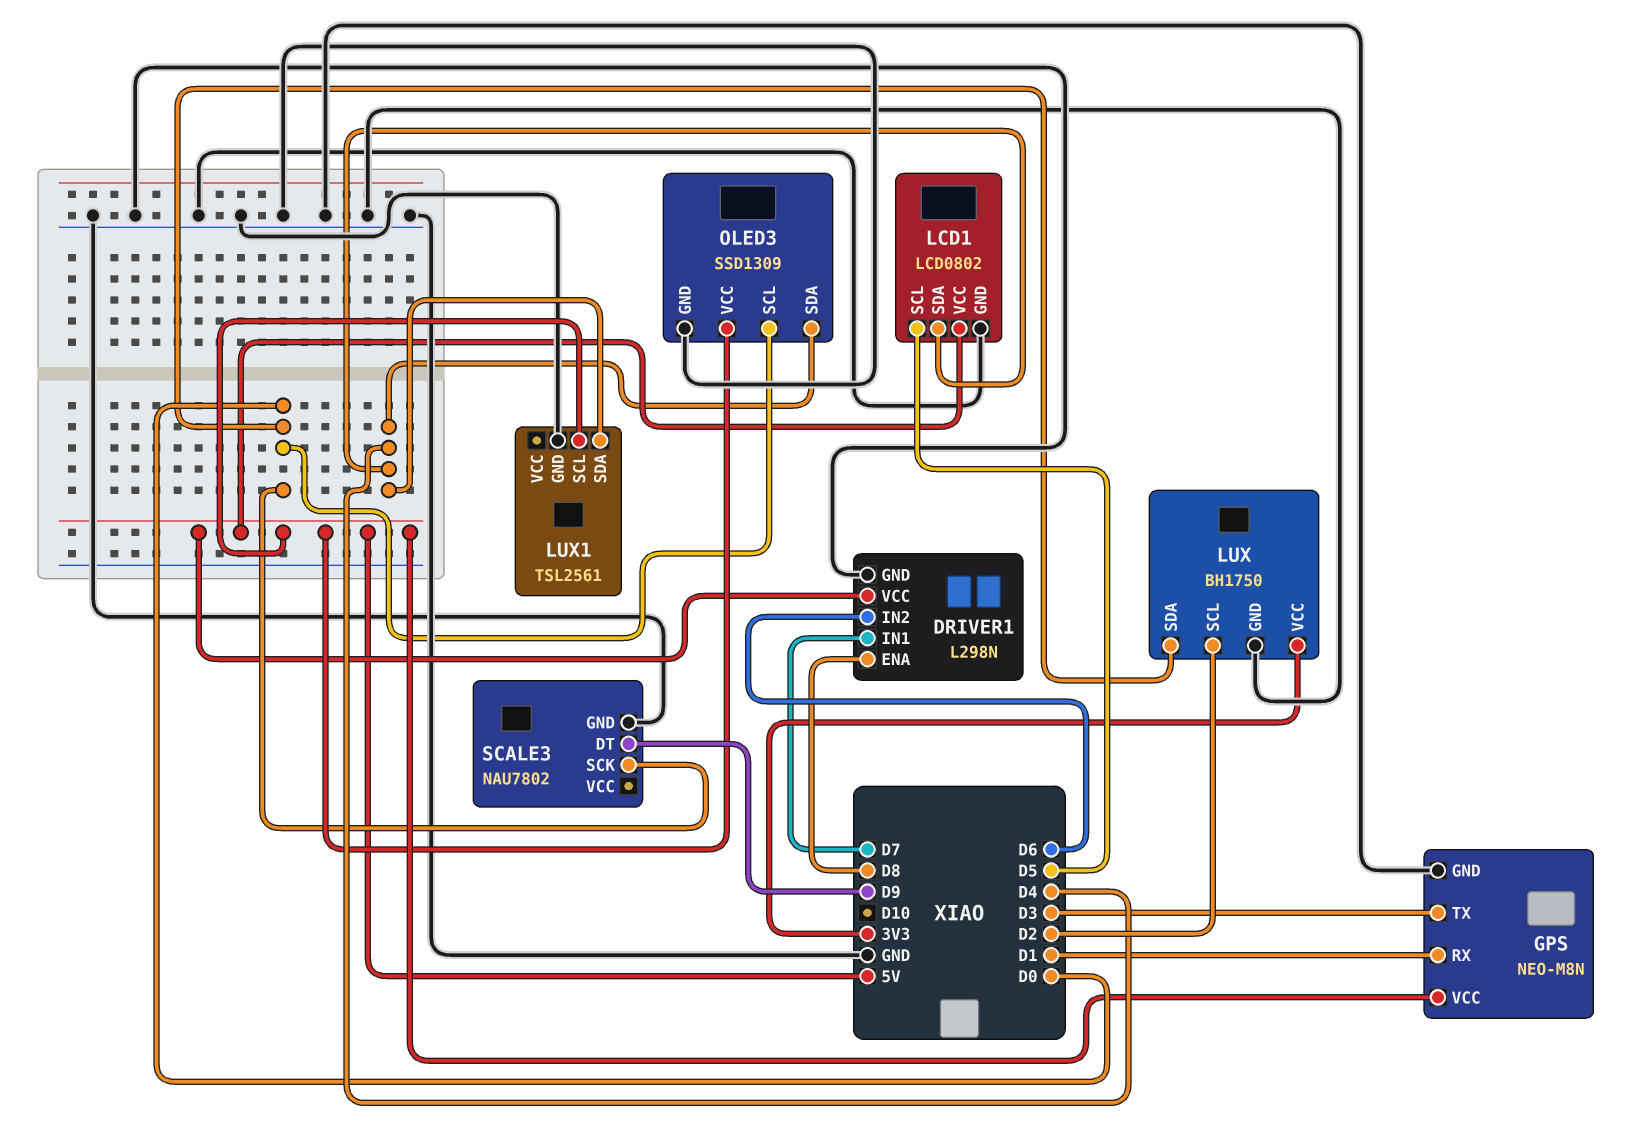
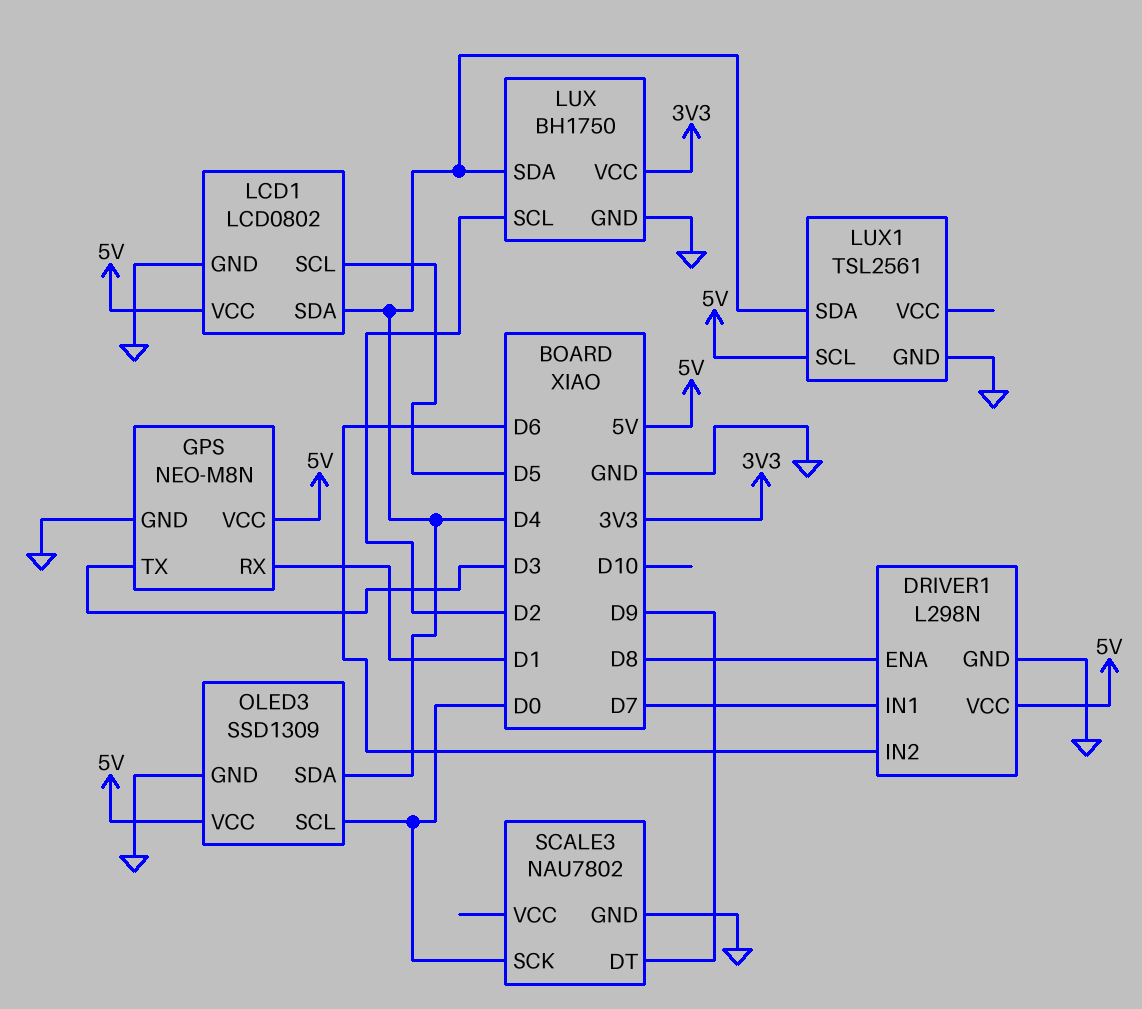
LUX pin SDA: D0 -> D4

